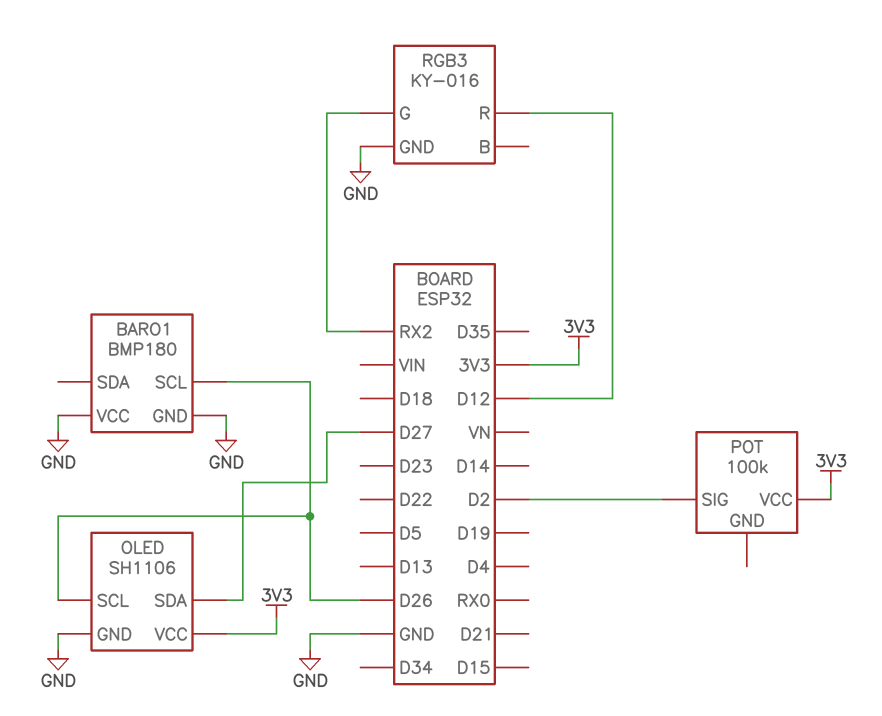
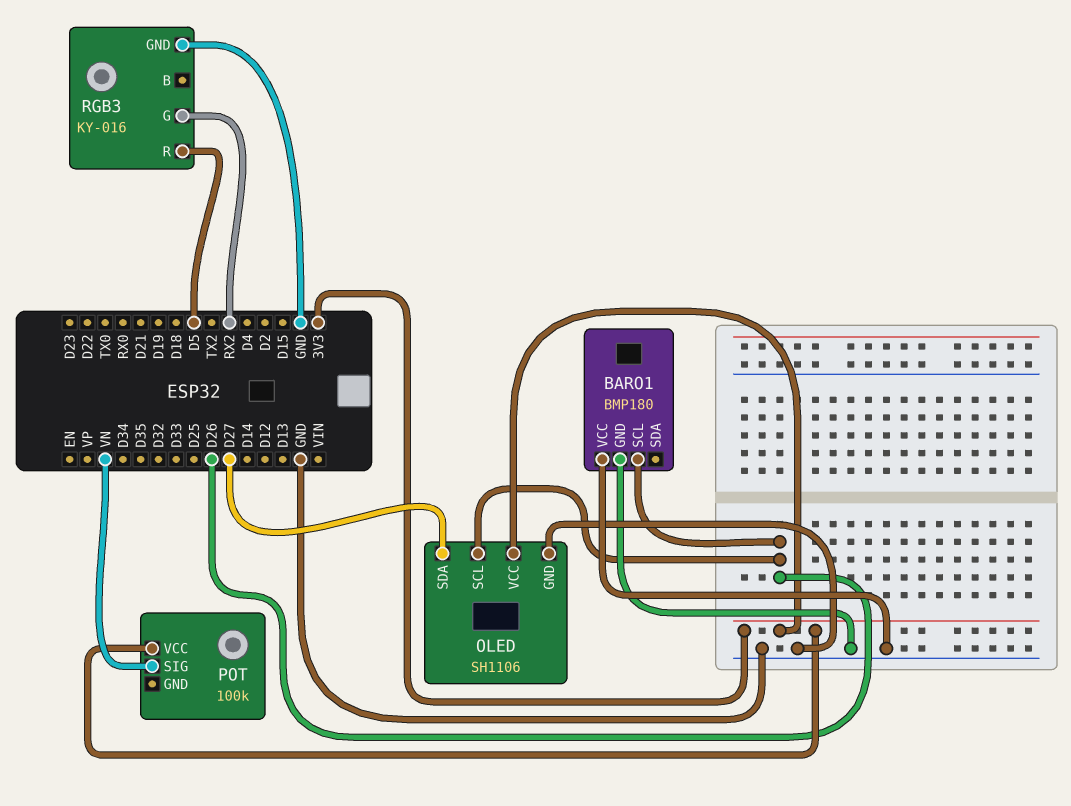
POT pin SIG: D2 -> VN
RGB3 pin R: D12 -> D5

